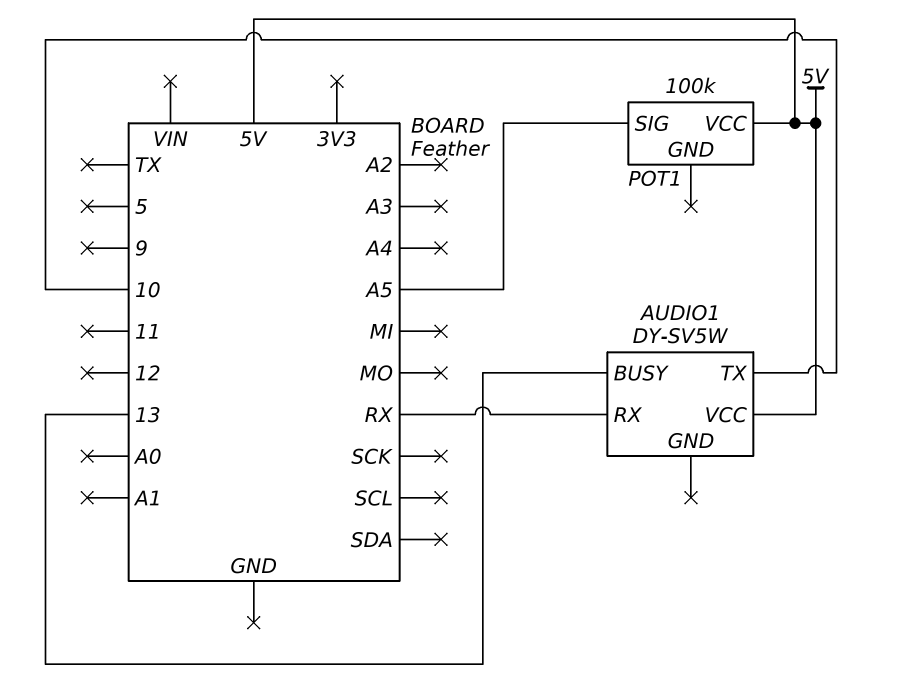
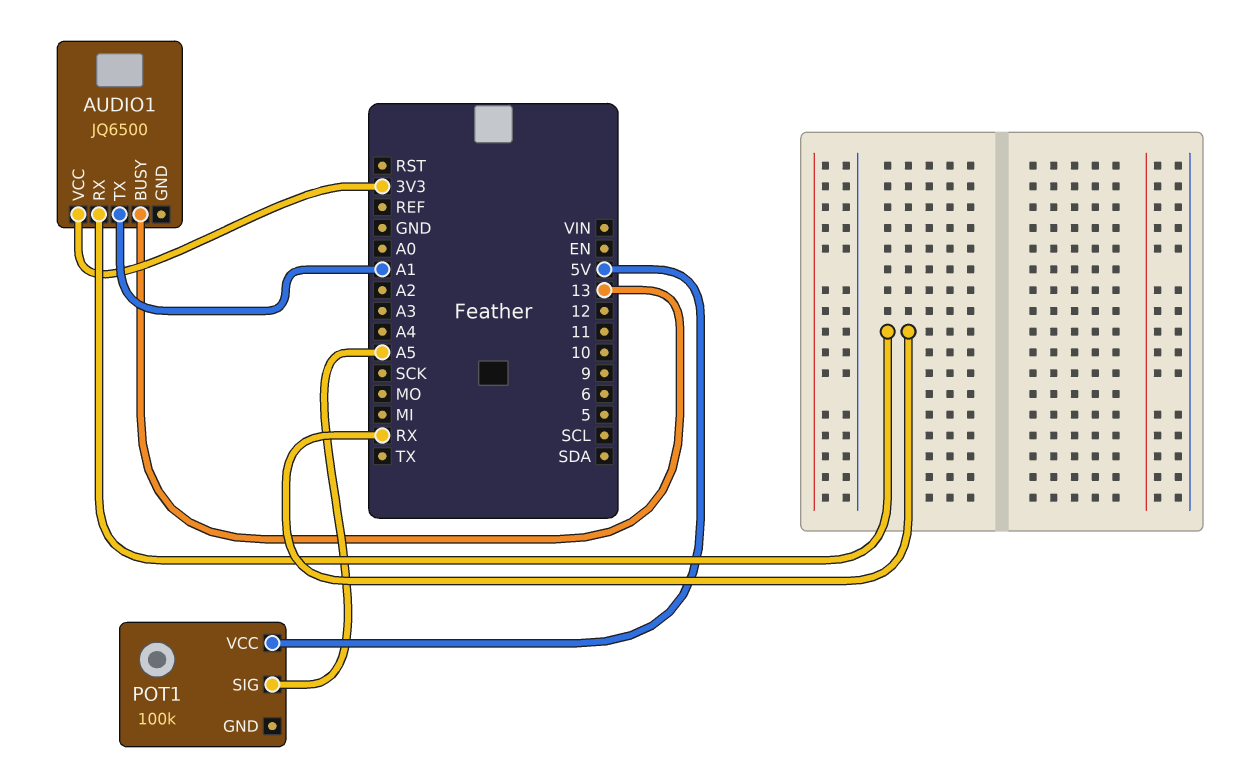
AUDIO1: DY-SV5W -> JQ6500
AUDIO1 pin TX: 10 -> A1
AUDIO1 pin VCC: 5V -> 3V3

